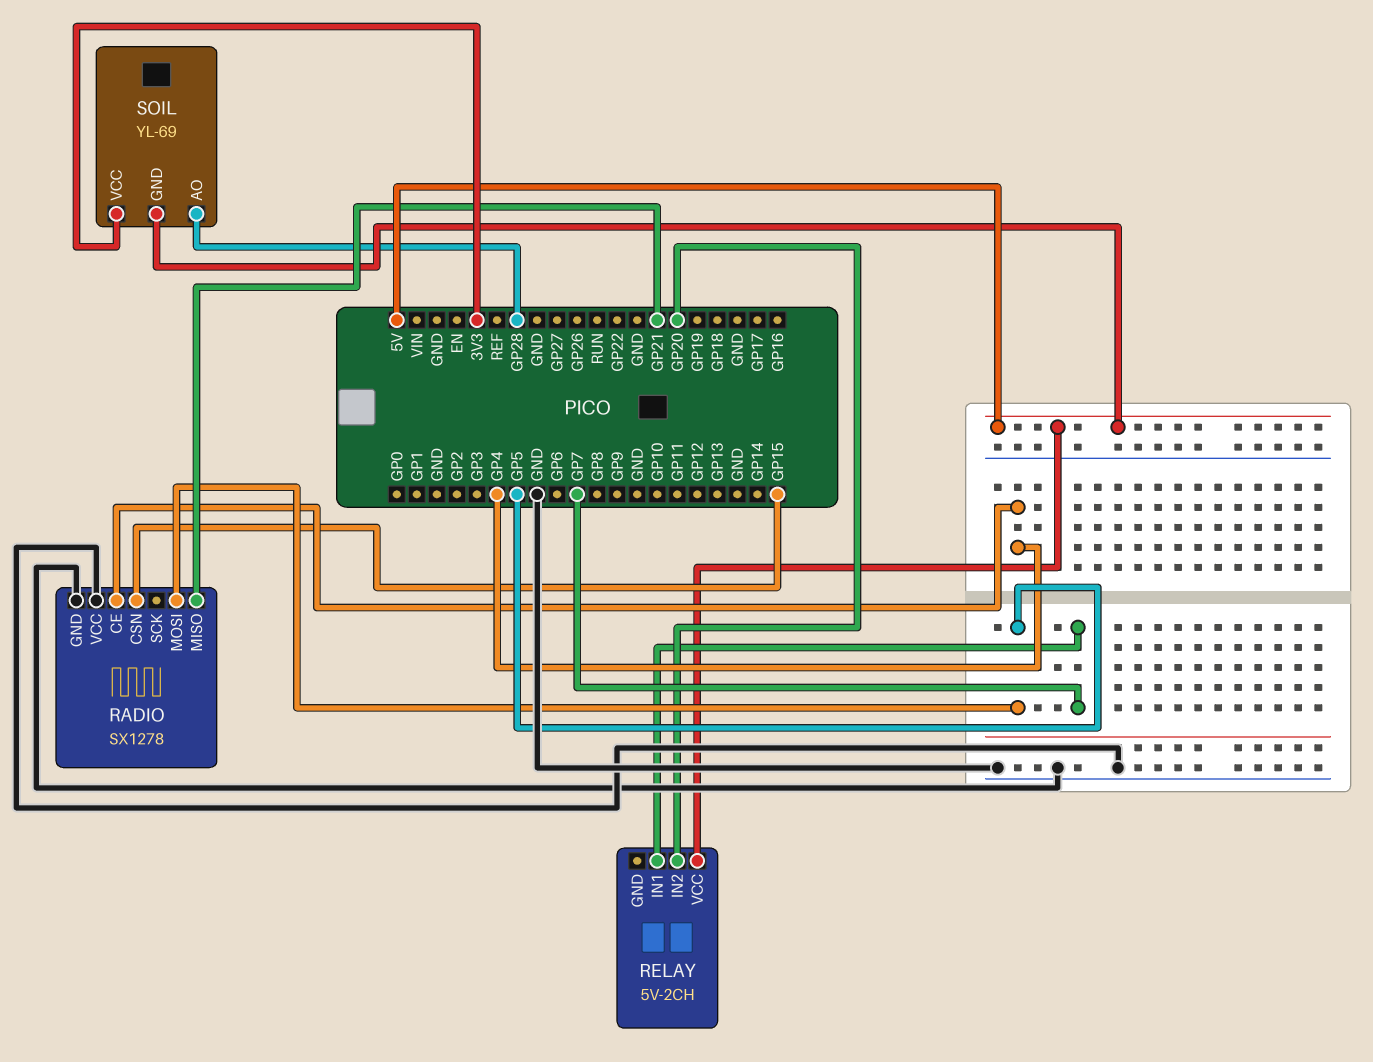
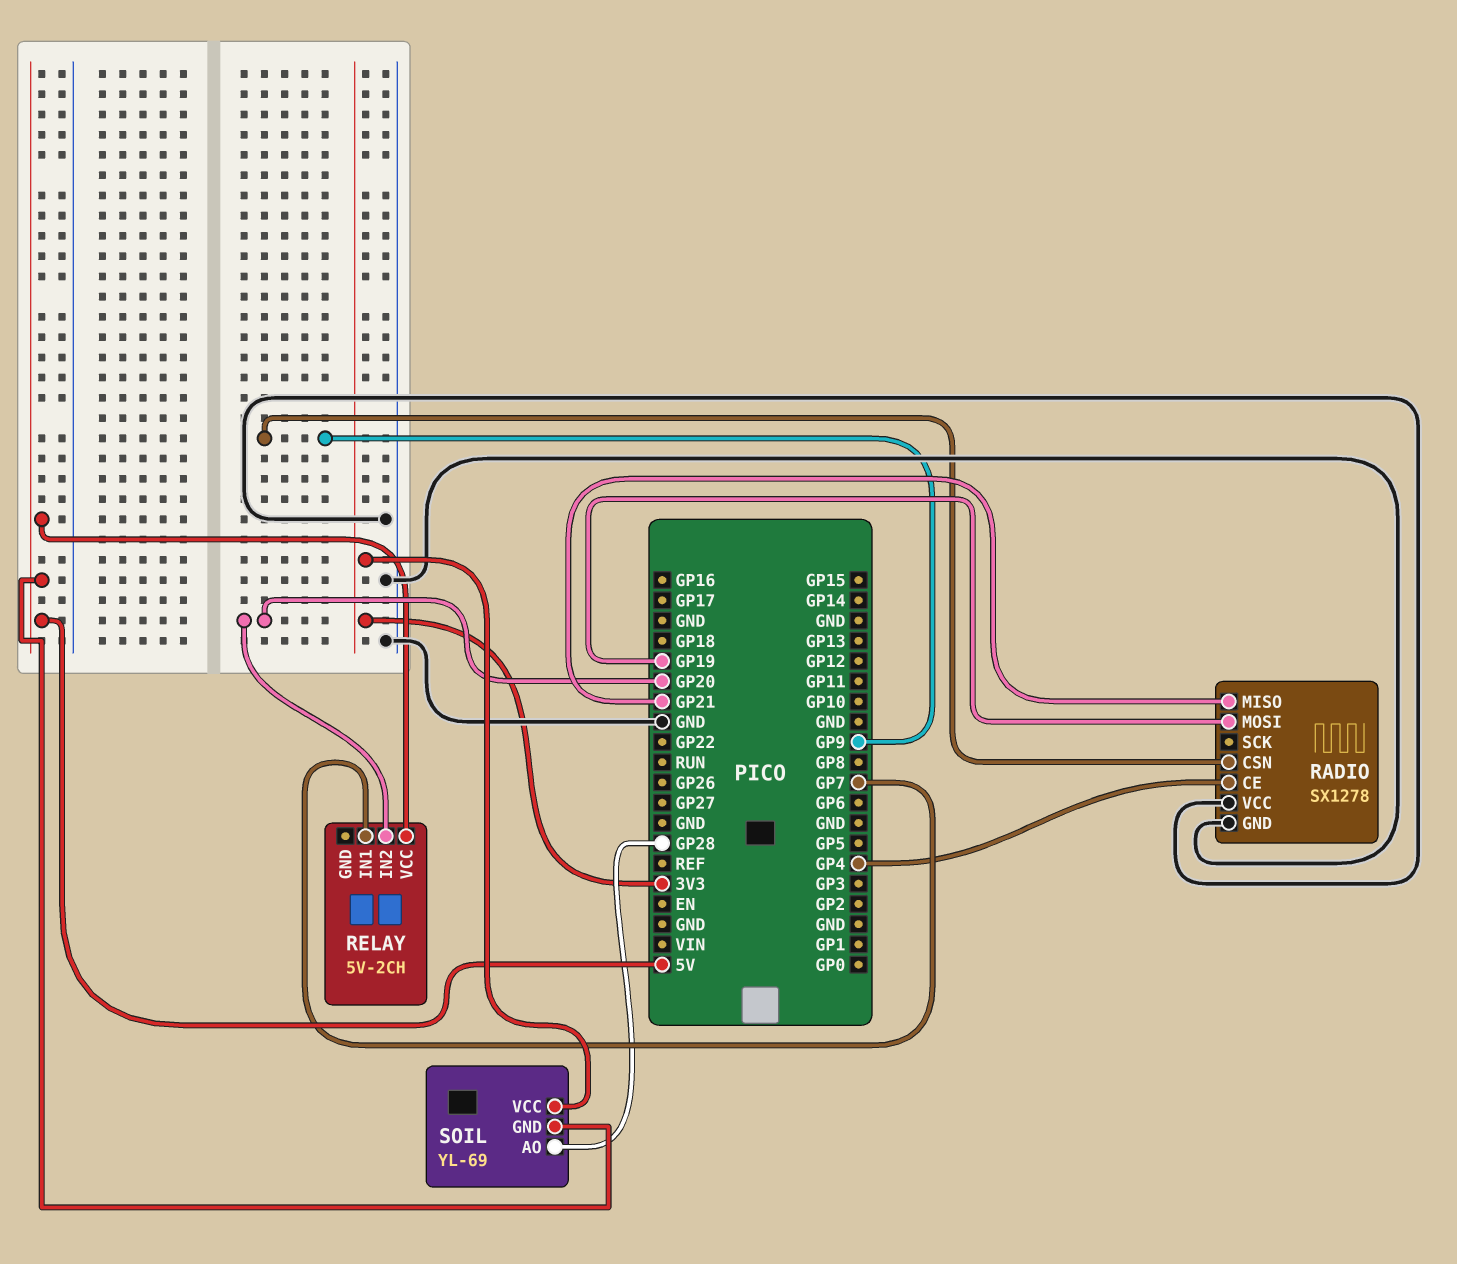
RADIO pin CSN: GP15 -> GP9
RADIO pin MOSI: GP5 -> GP19

